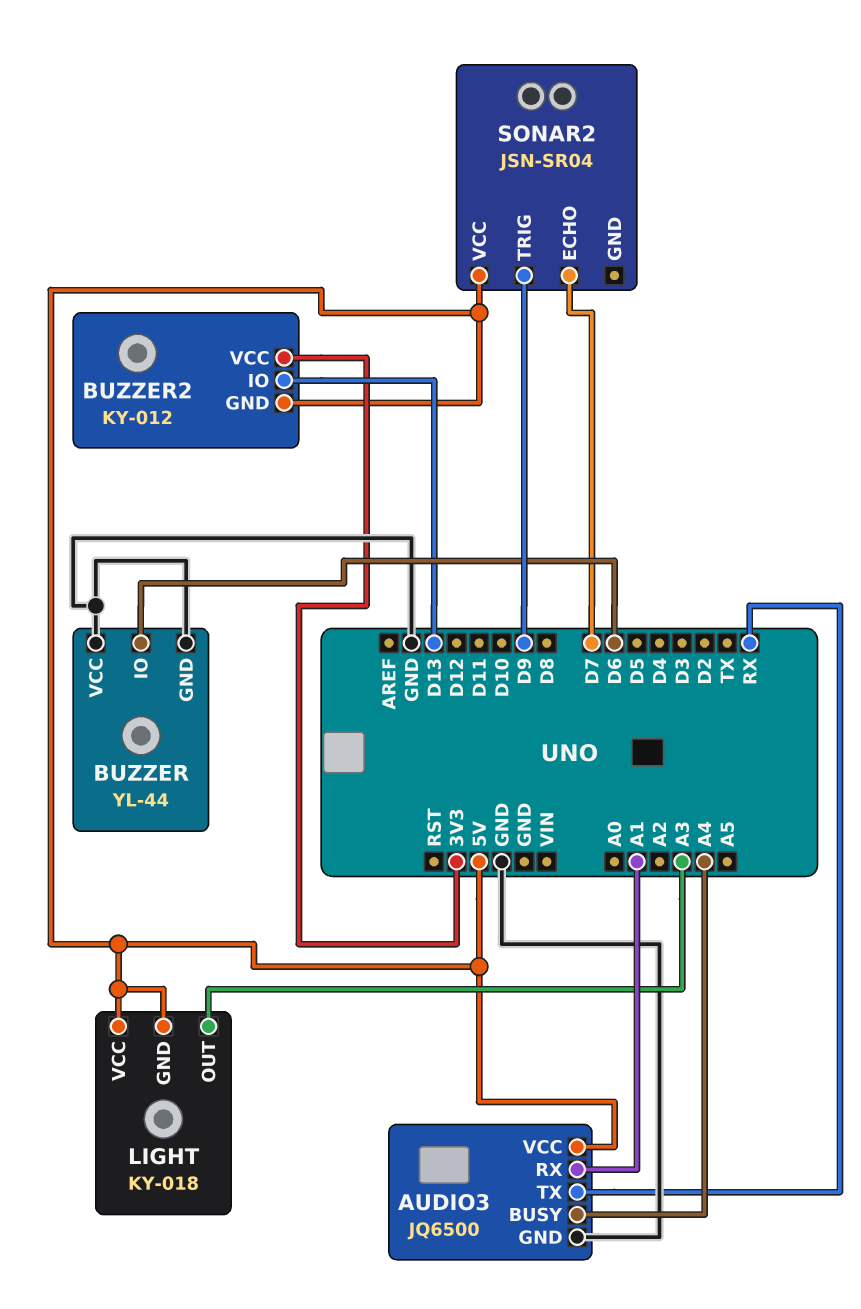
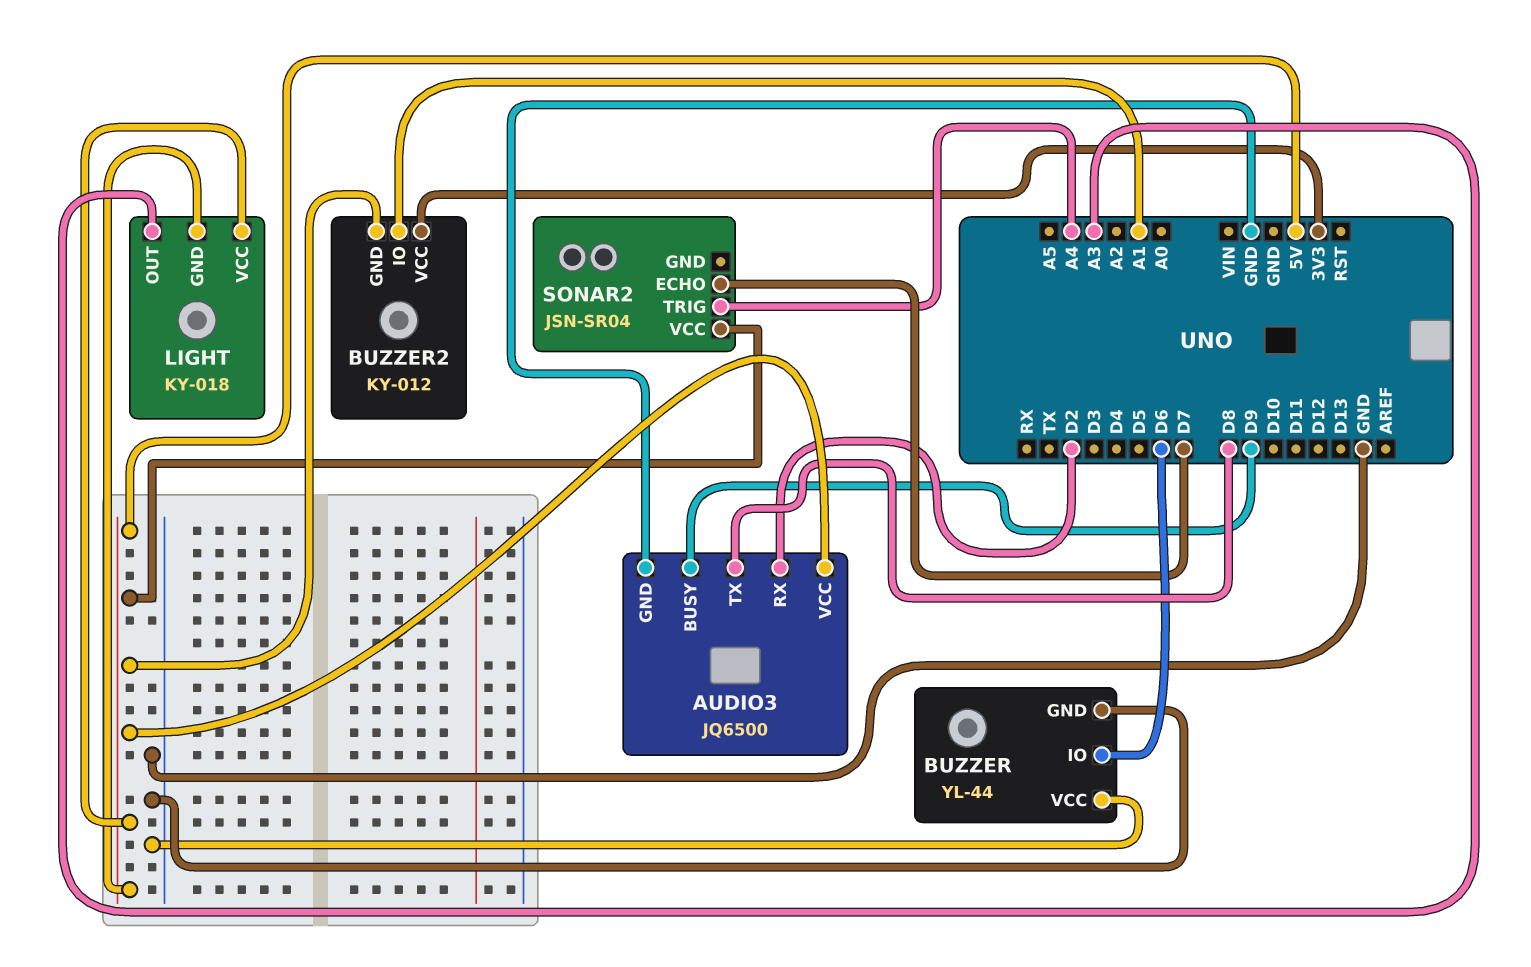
AUDIO3 pin BUSY: A4 -> D9
AUDIO3 pin RX: A1 -> D2
AUDIO3 pin TX: RX -> D8
BUZZER2 pin IO: D13 -> A1
SONAR2 pin TRIG: D9 -> A4

